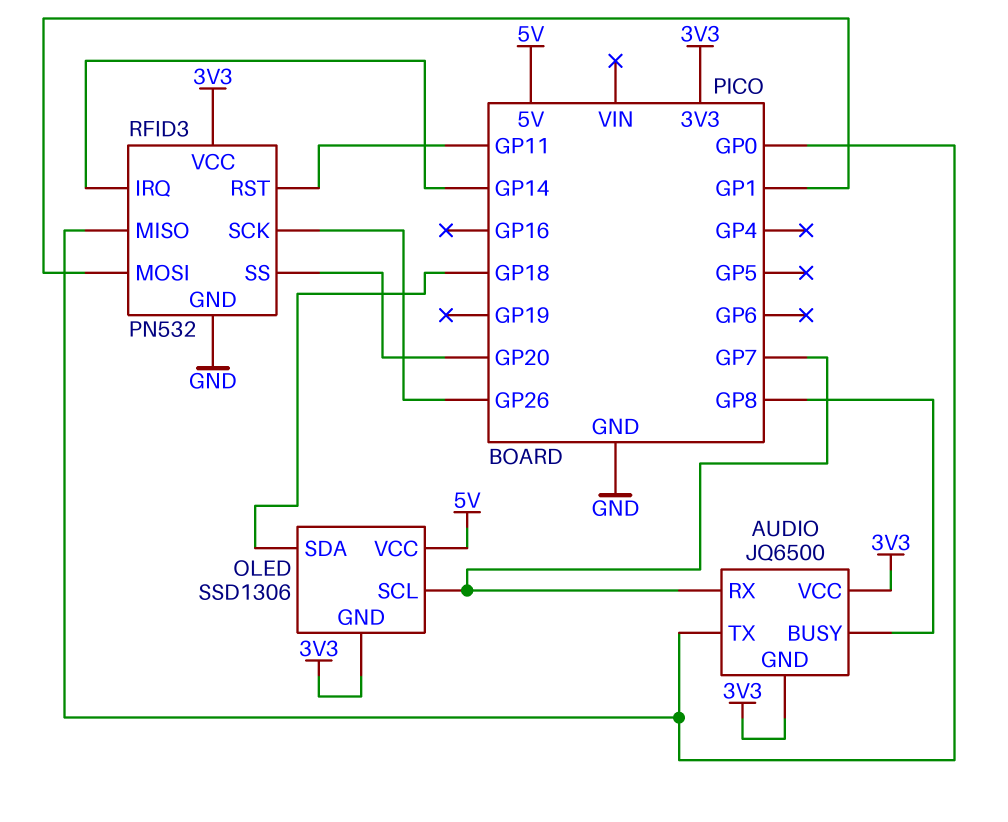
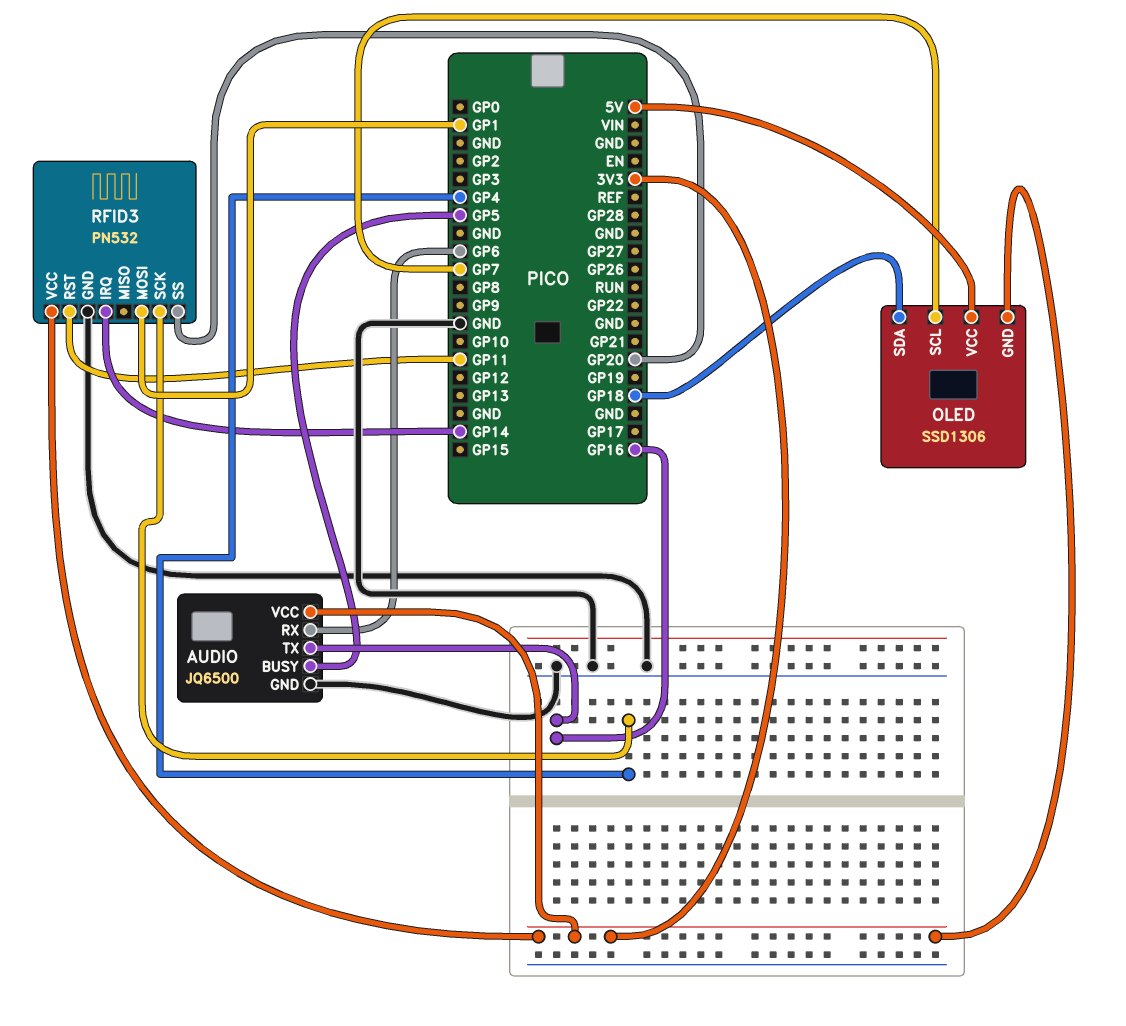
AUDIO pin BUSY: GP8 -> GP5
AUDIO pin GND: 3V3 -> GND
AUDIO pin RX: GP7 -> GP6
AUDIO pin TX: GP0 -> GP16
RFID3 pin MISO: GP0 -> none
RFID3 pin SCK: GP26 -> GP4

